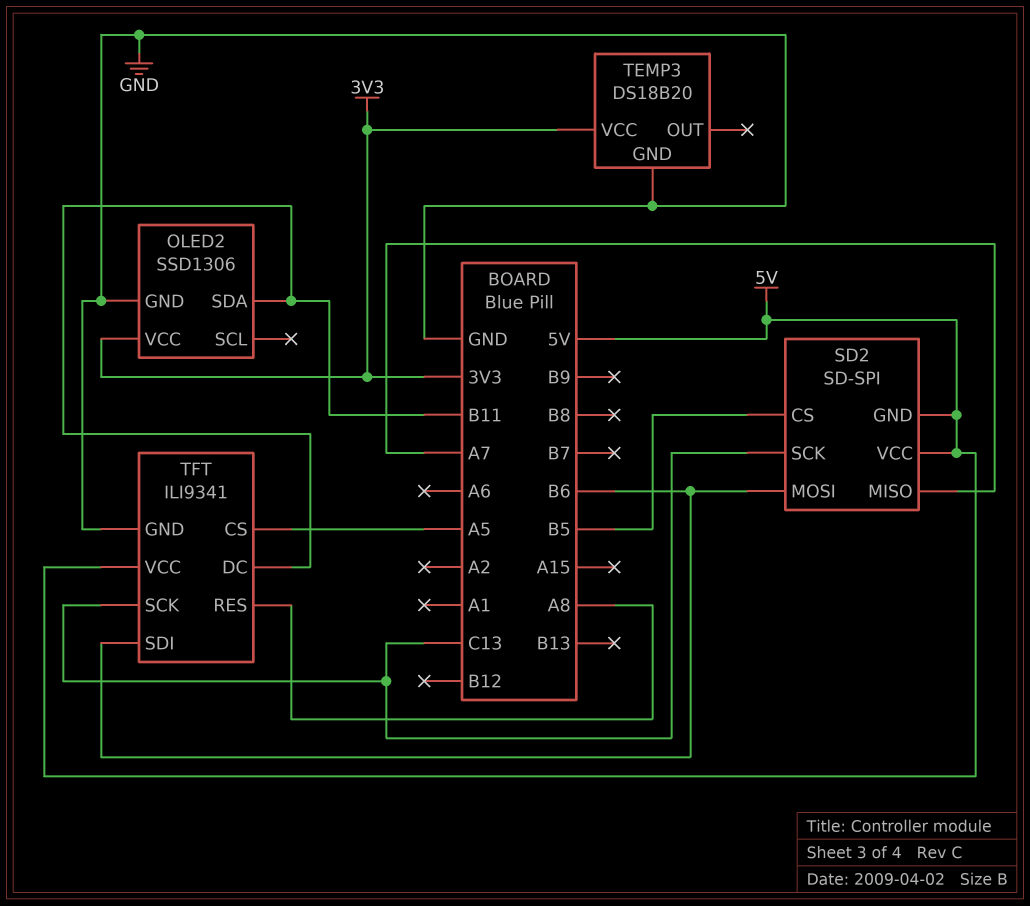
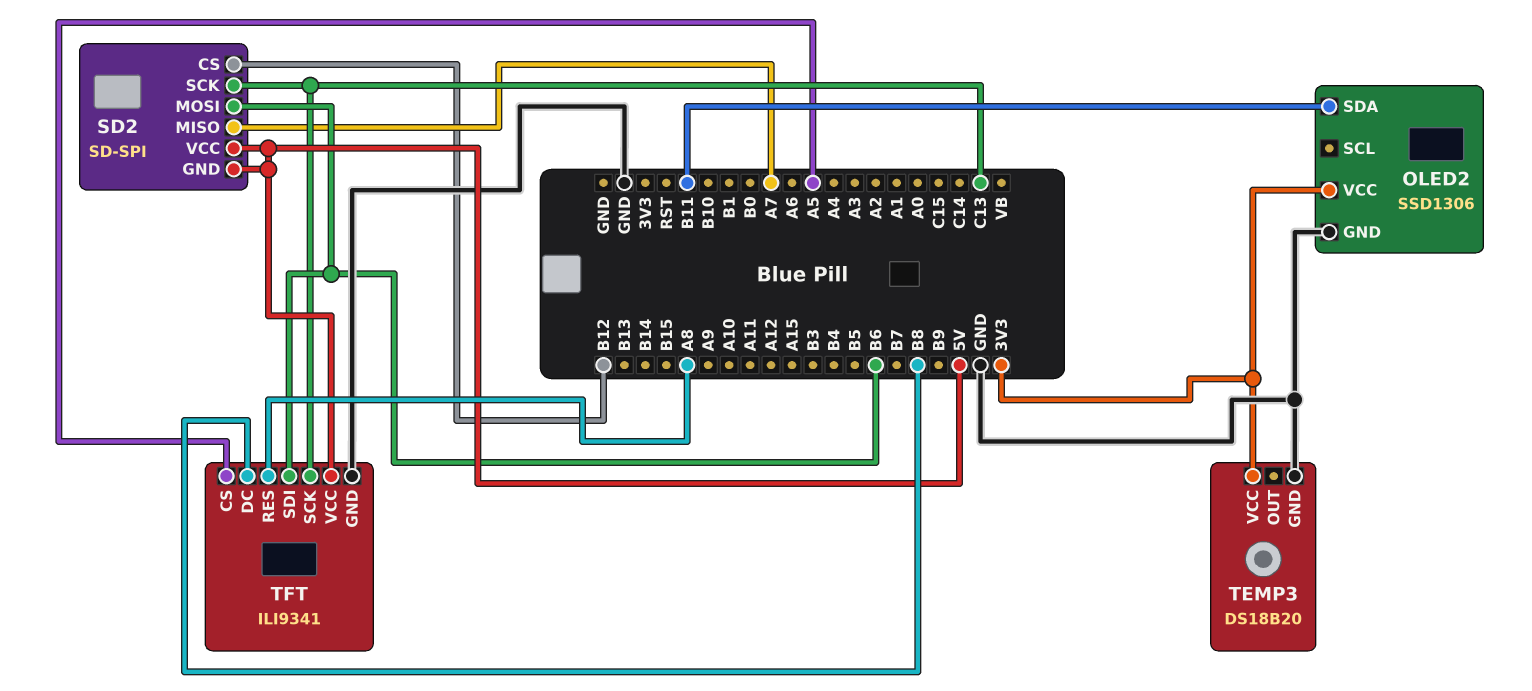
SD2 pin CS: B5 -> B12
TFT pin DC: B11 -> B8

